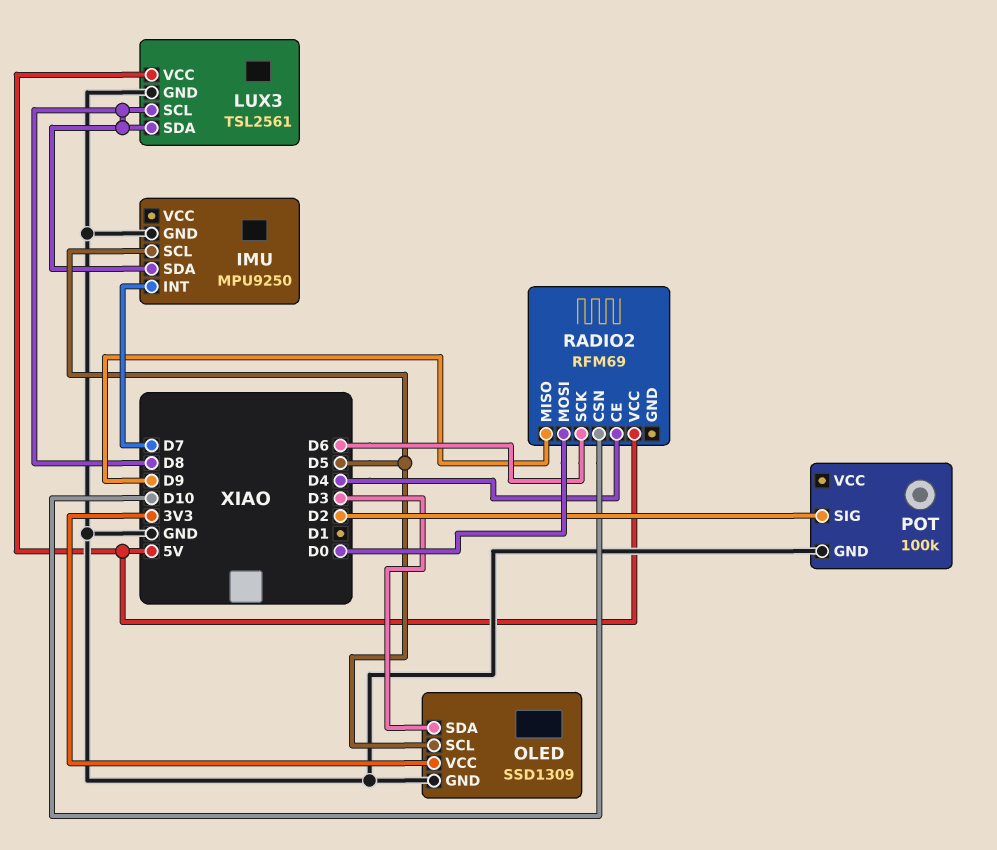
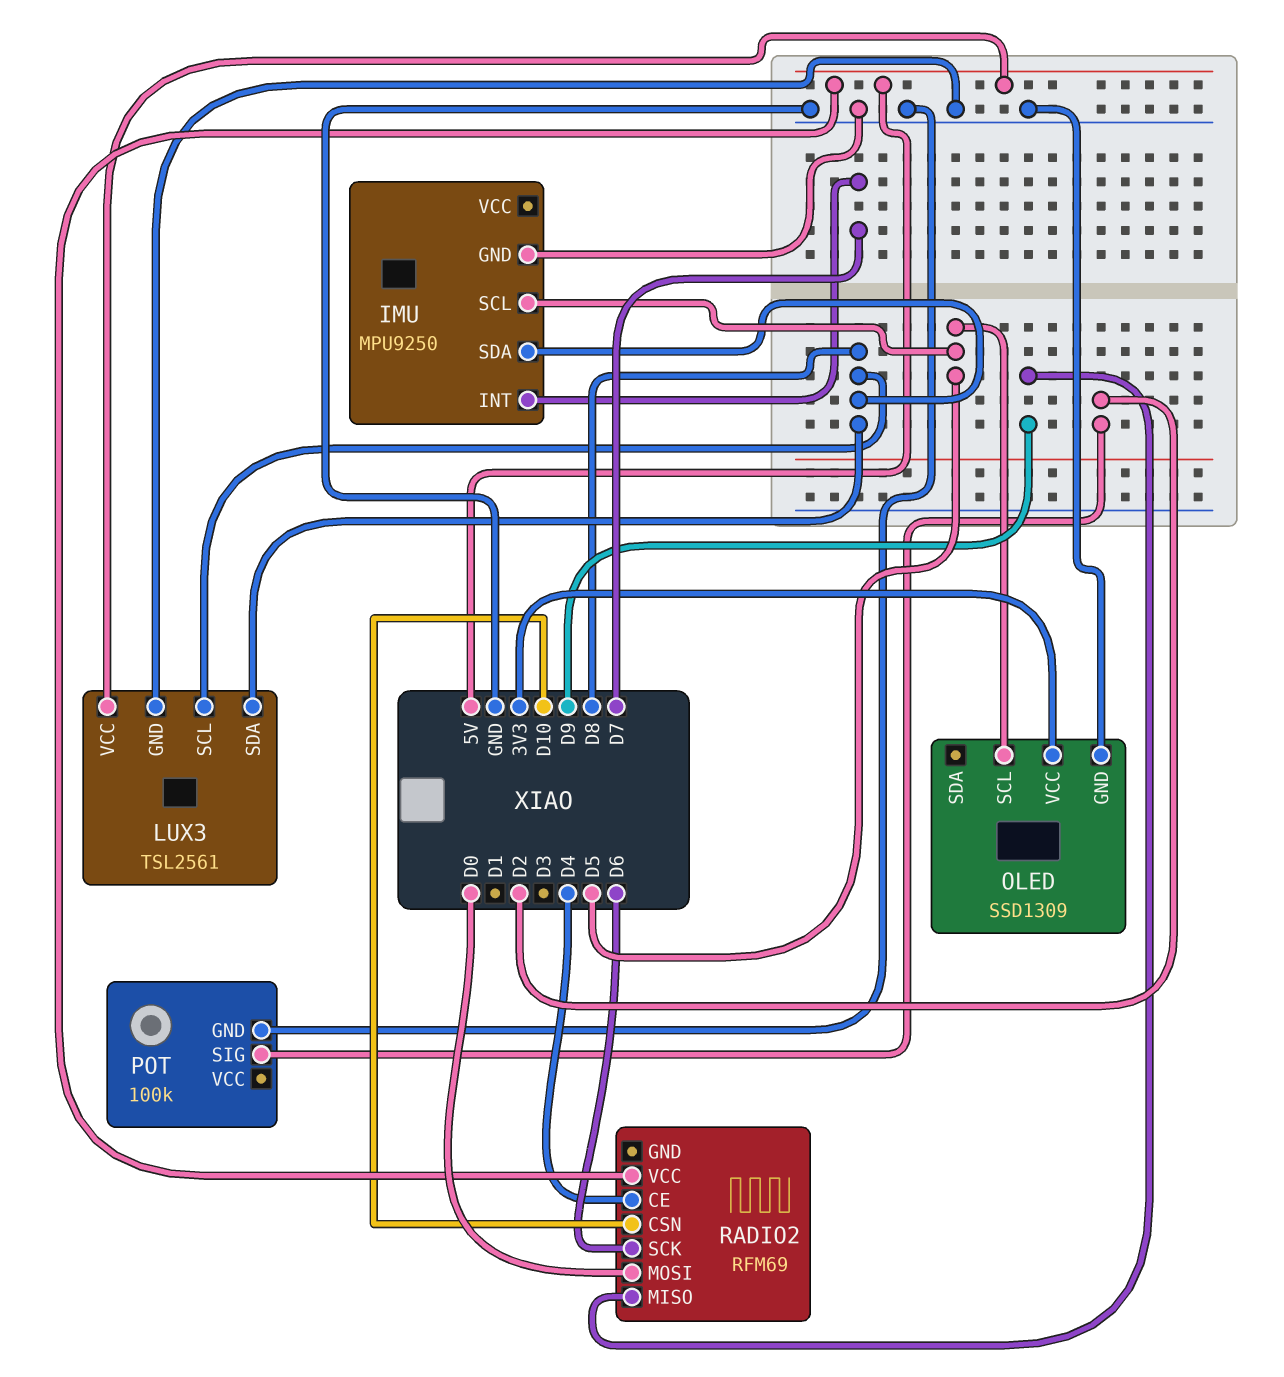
OLED pin SDA: D3 -> none

